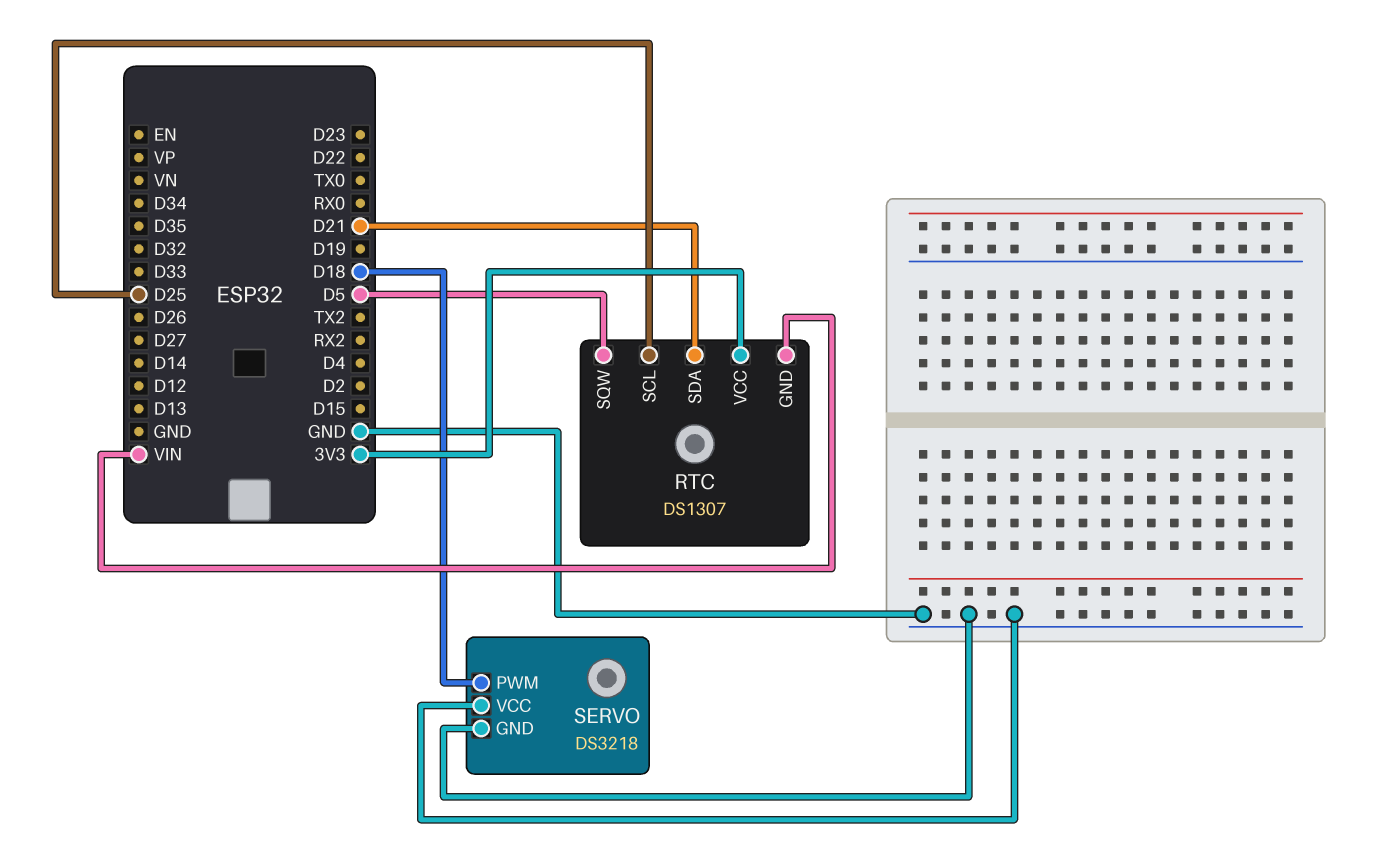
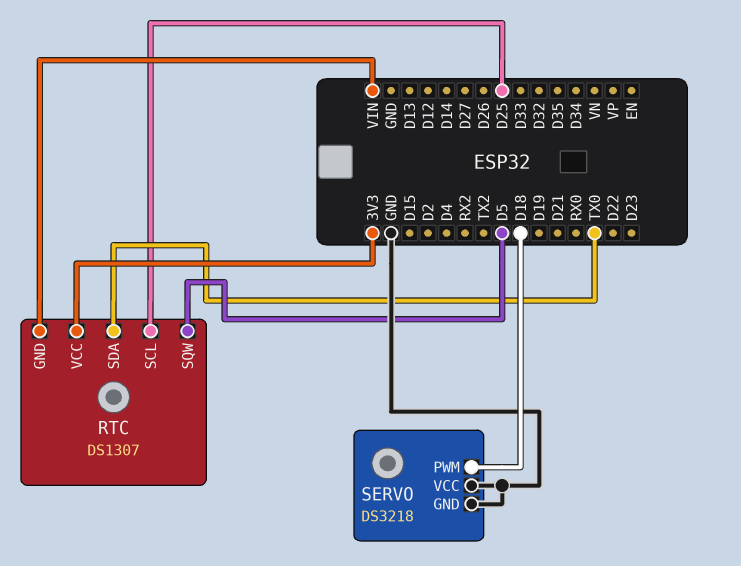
RTC pin SDA: D21 -> TX0

